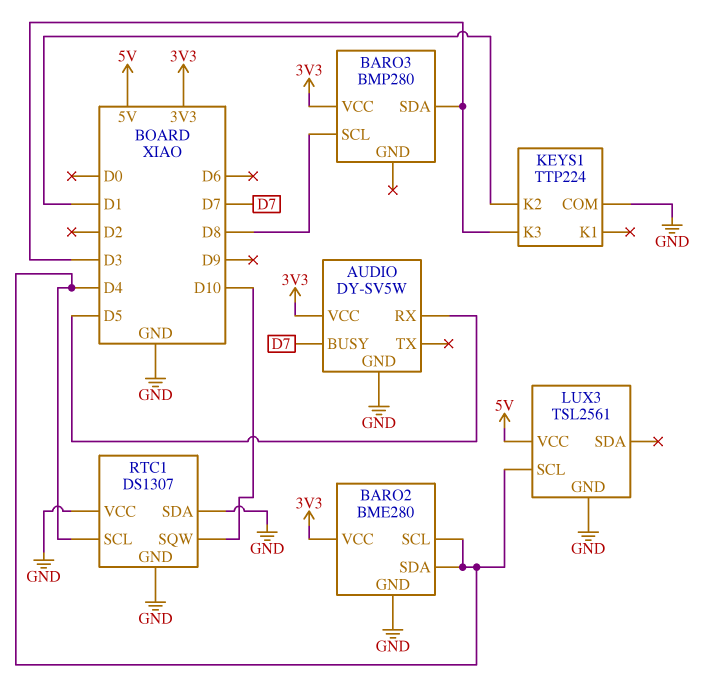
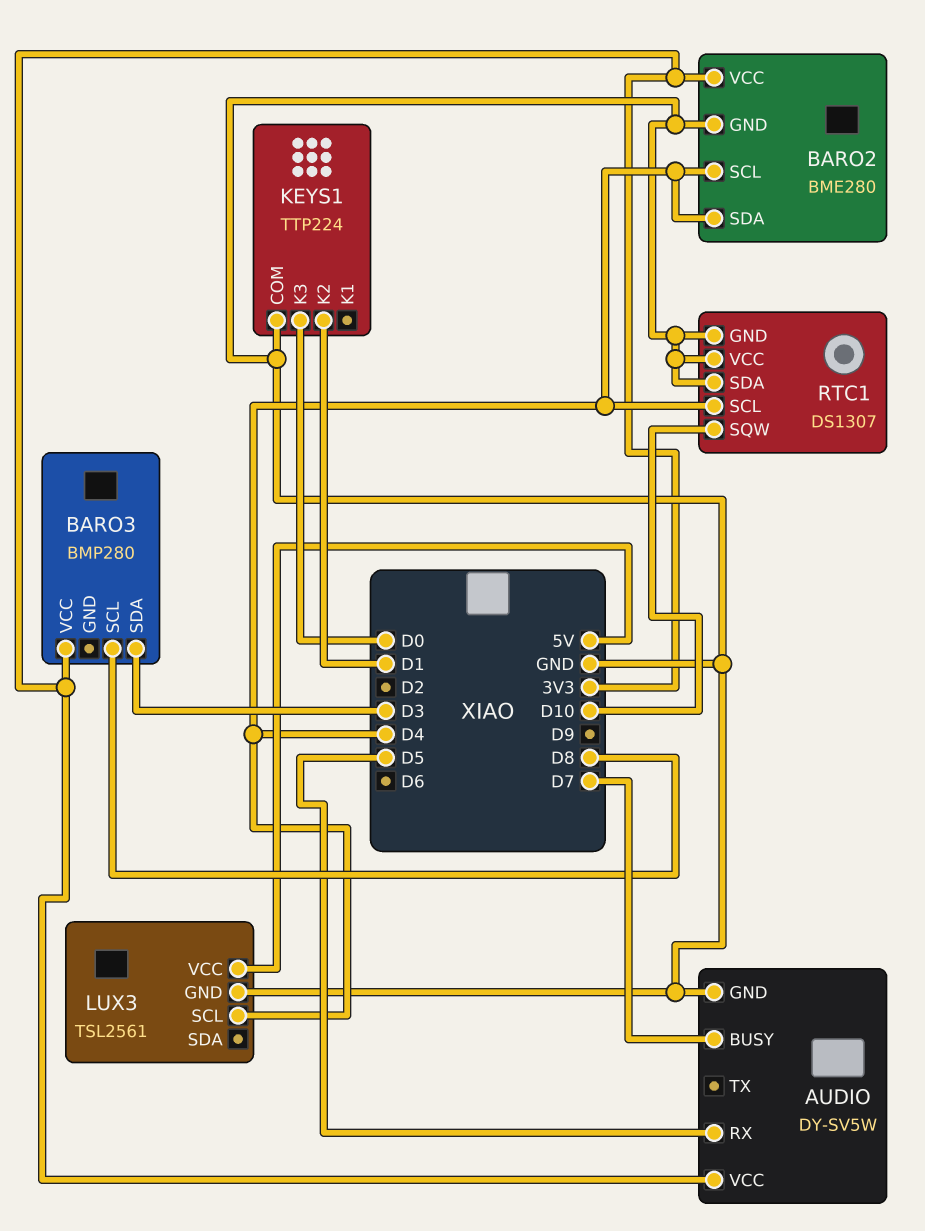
KEYS1 pin K3: D3 -> D0

